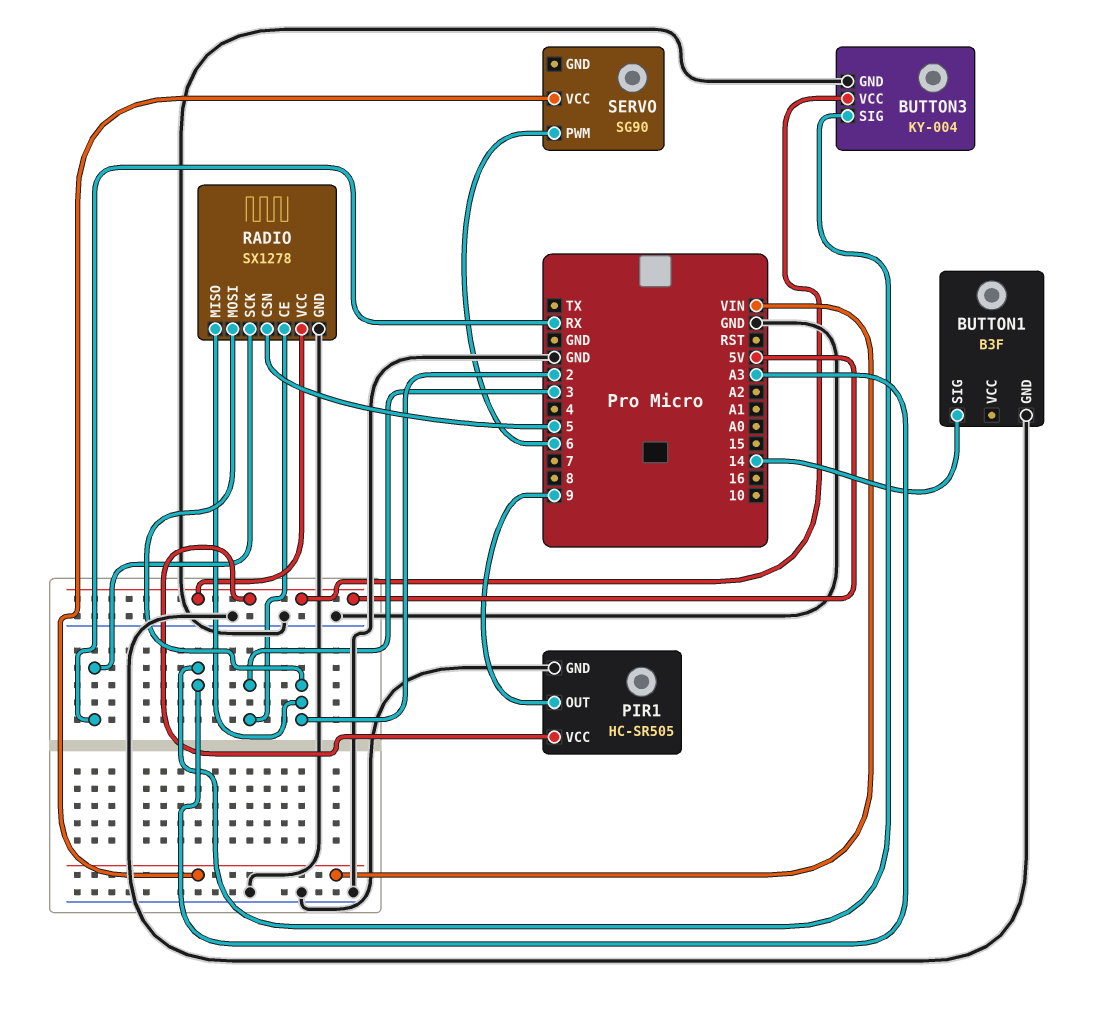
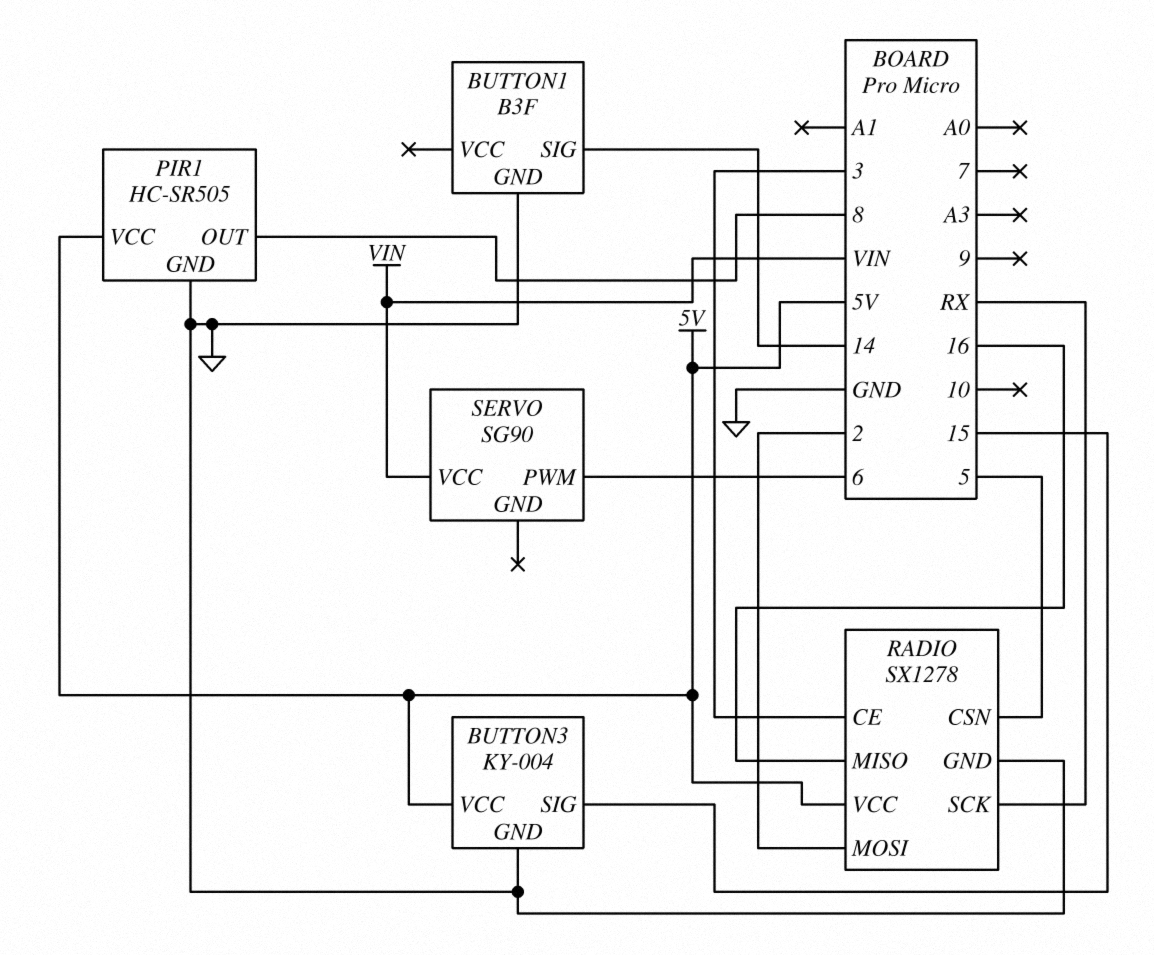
BUTTON3 pin SIG: A3 -> 15
PIR1 pin OUT: 9 -> 8
RADIO pin MISO: 2 -> 16

